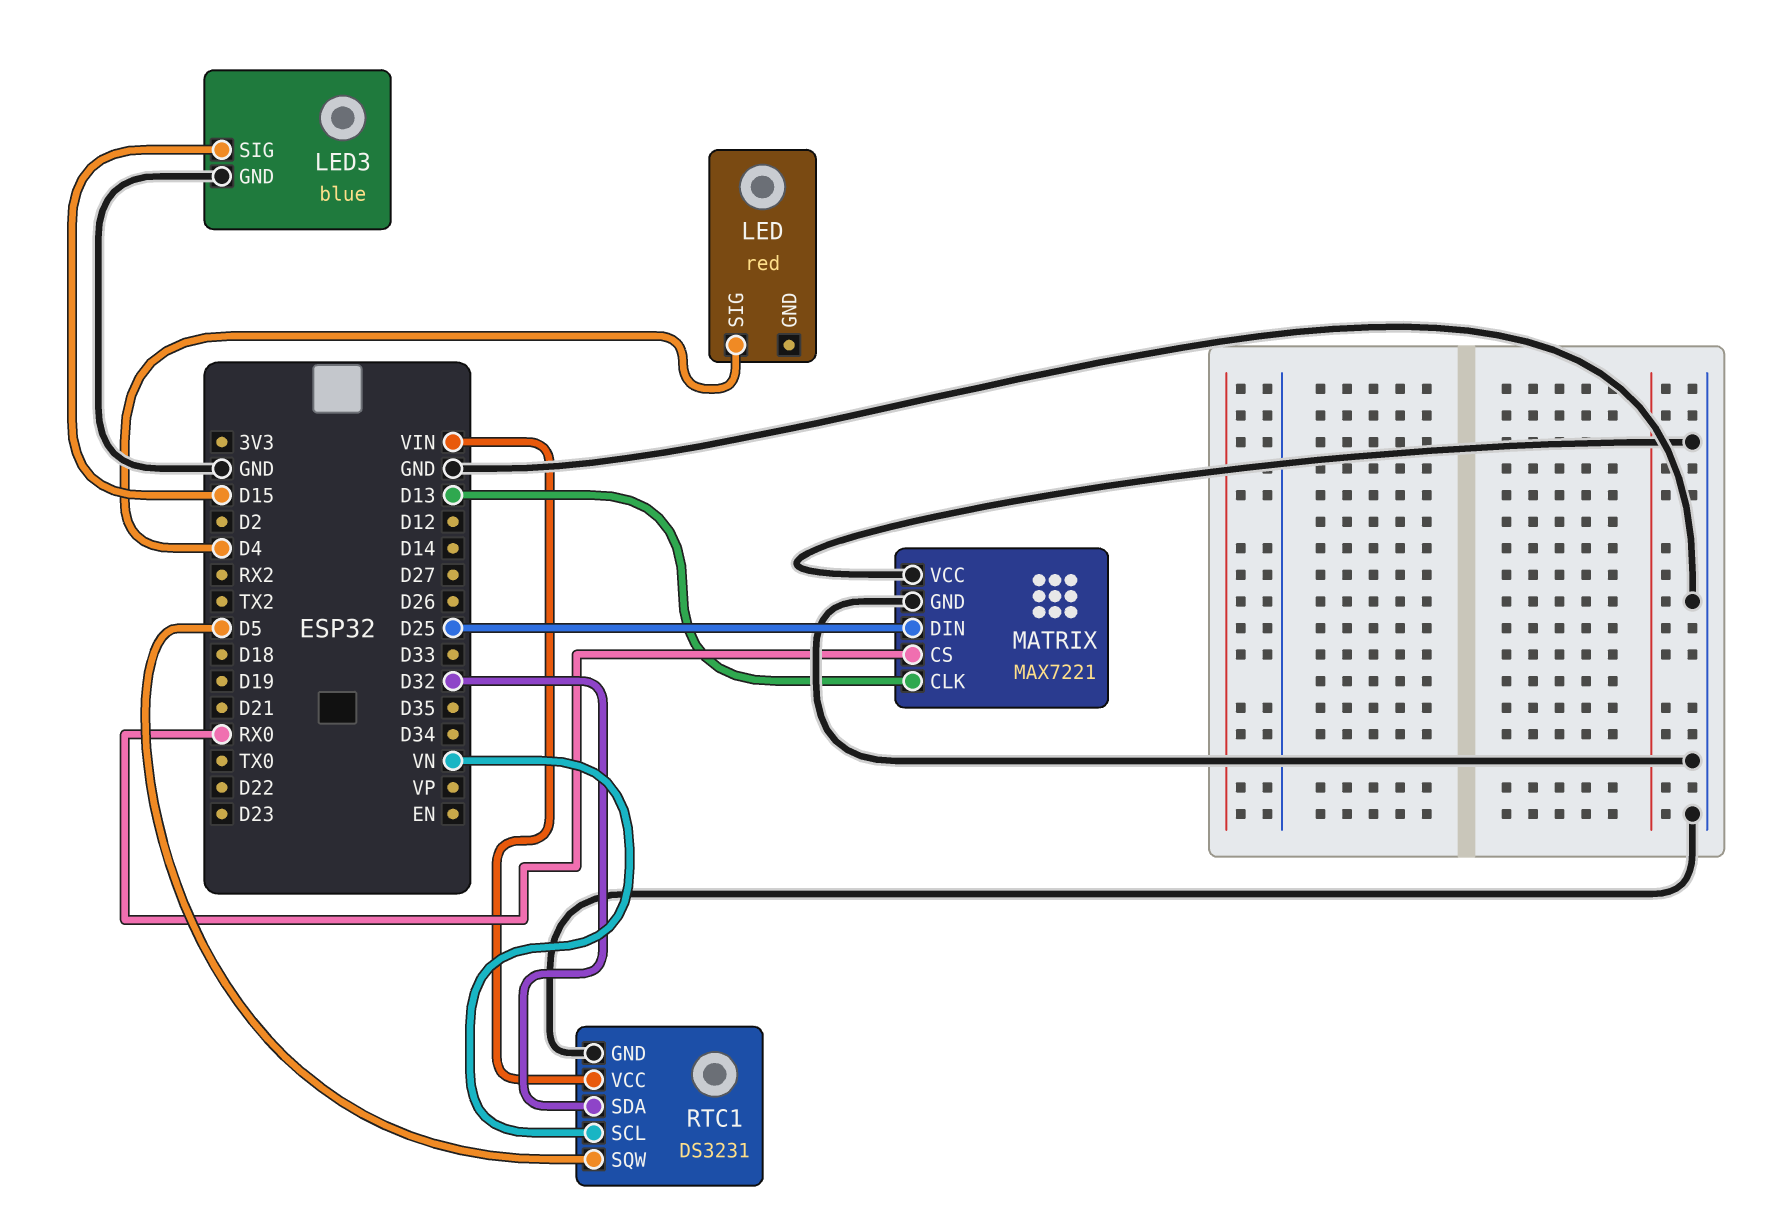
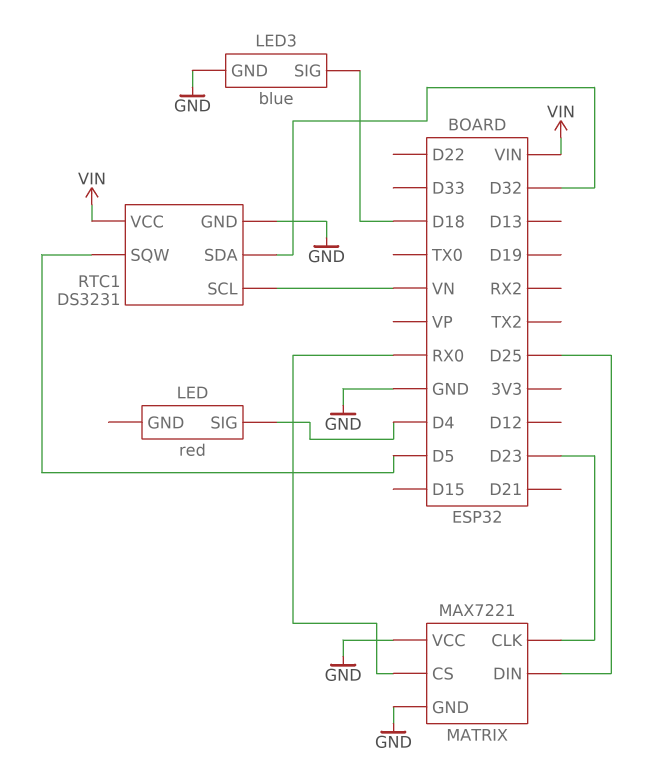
LED3 pin SIG: D15 -> D18
MATRIX pin CLK: D13 -> D23

